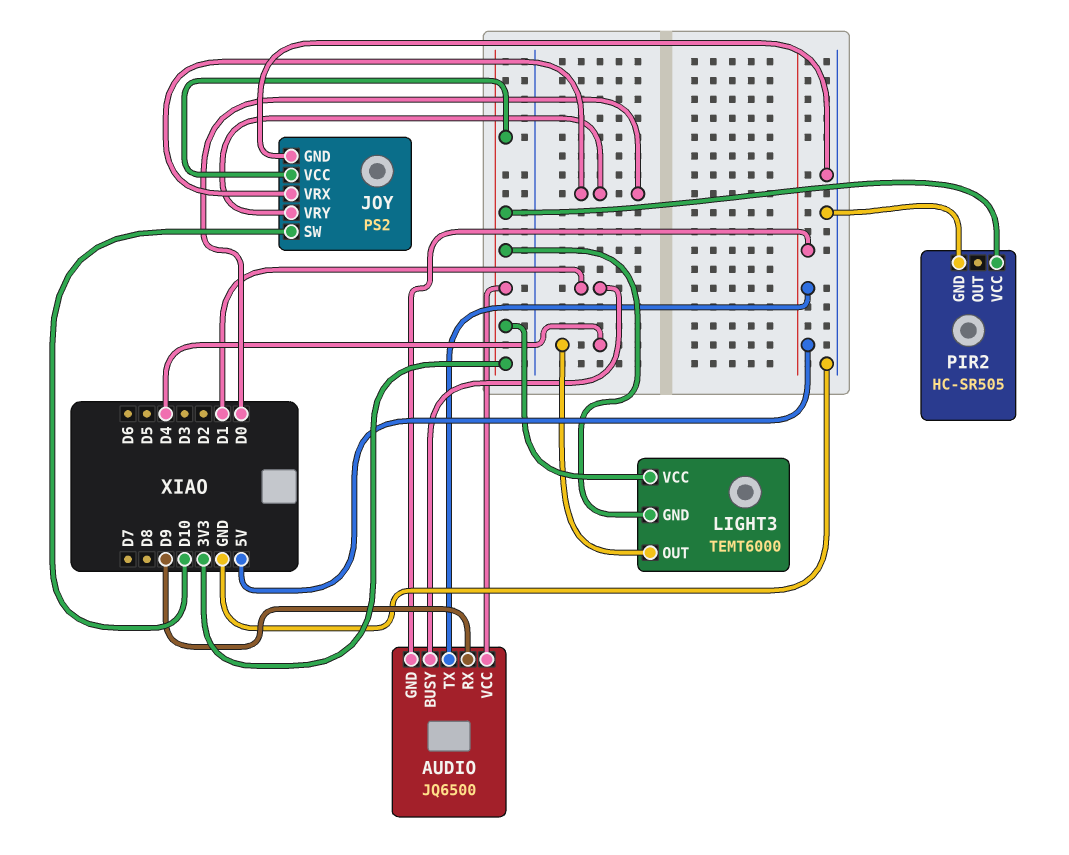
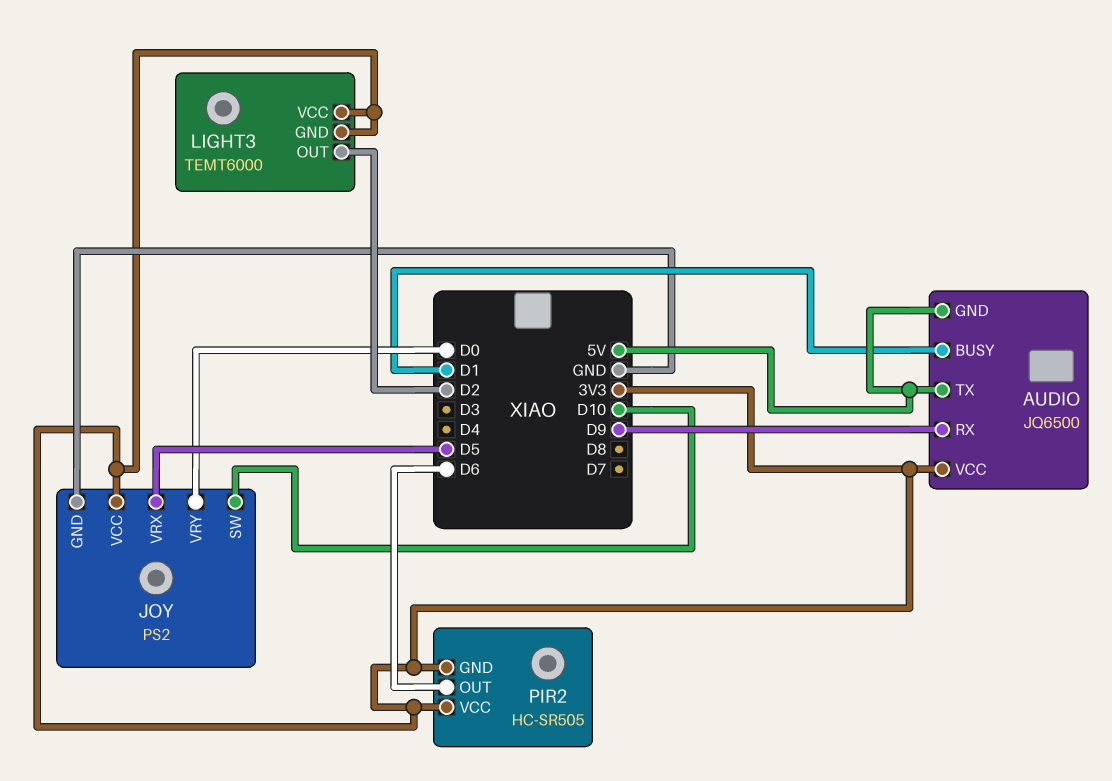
JOY pin VRX: D0 -> D5
LIGHT3 pin OUT: D4 -> D2
PIR2 pin GND: GND -> 3V3
PIR2 pin OUT: none -> D6

